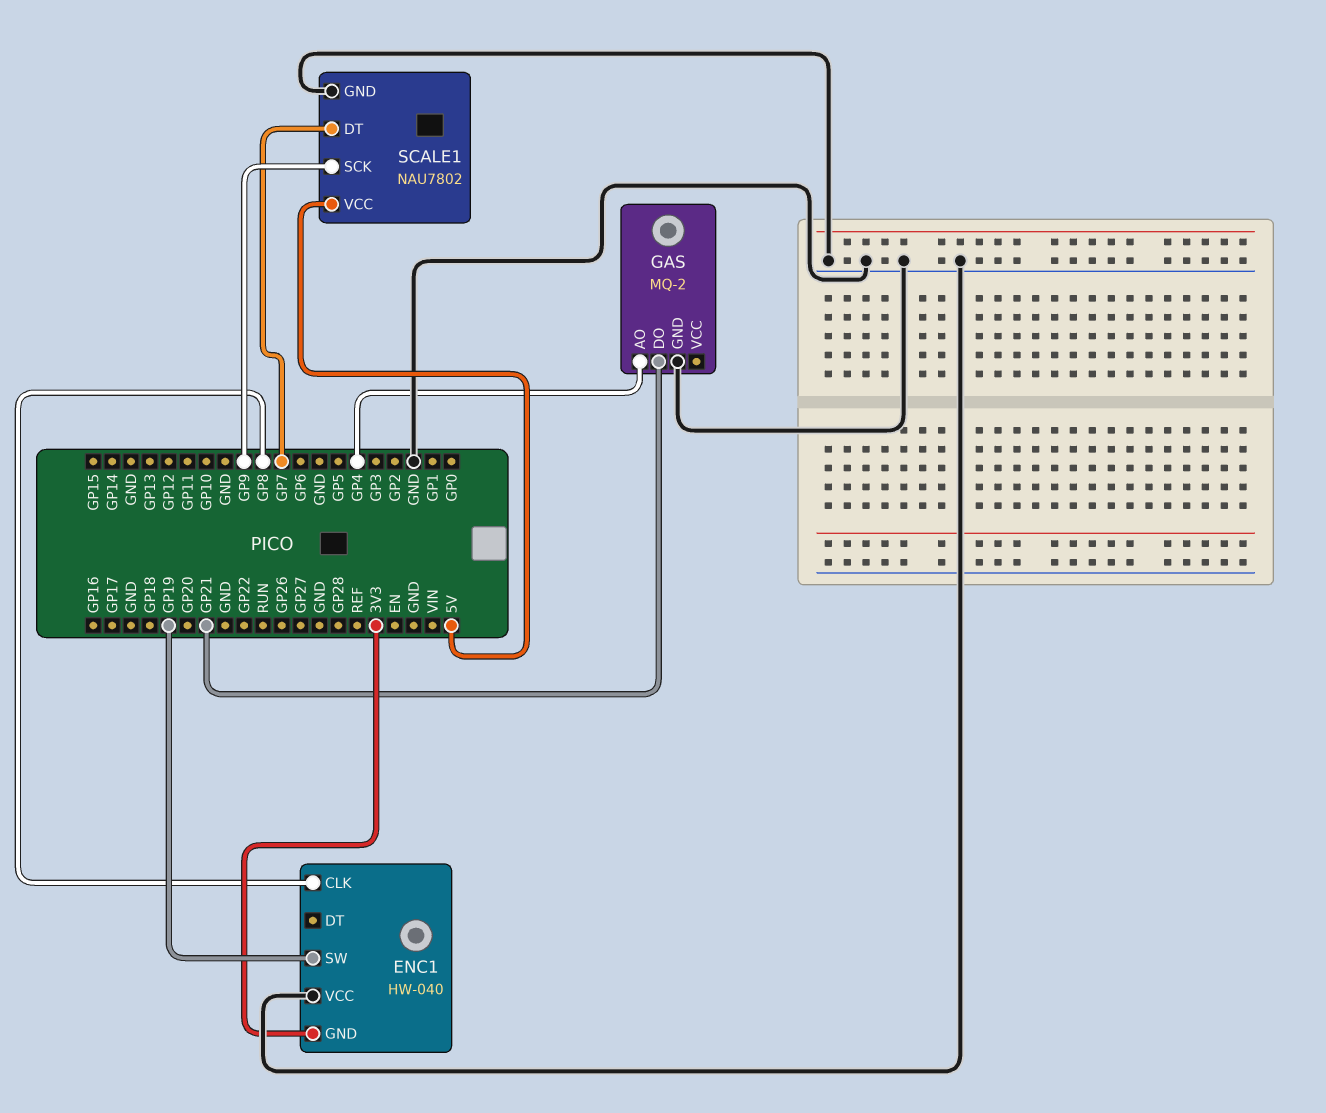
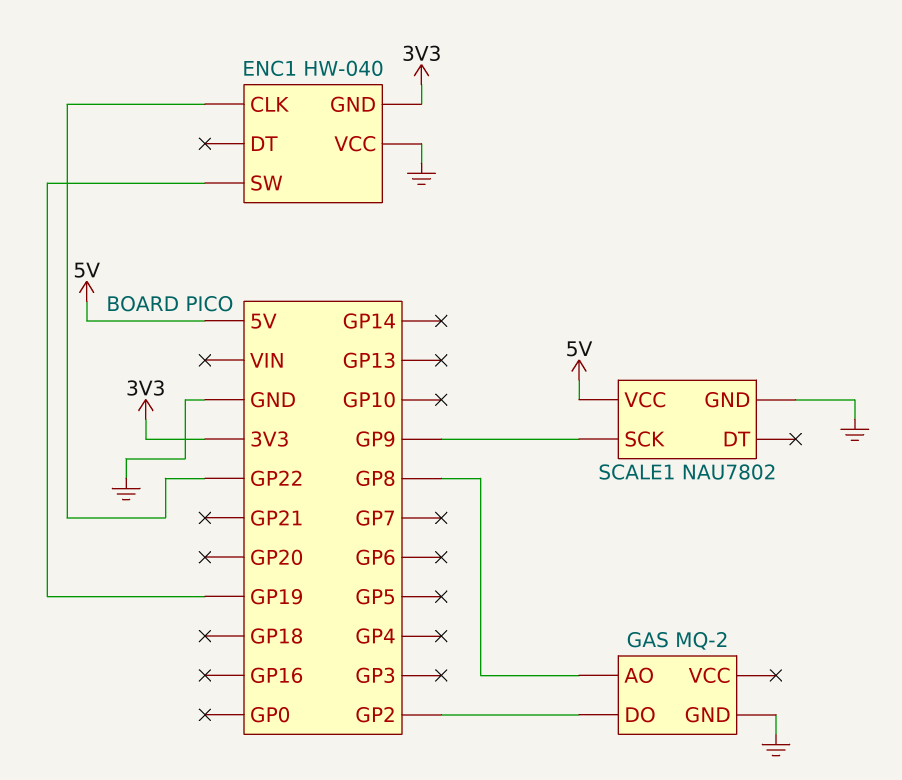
ENC1 pin CLK: GP8 -> GP22
GAS pin AO: GP4 -> GP8
GAS pin DO: GP21 -> GP2
SCALE1 pin DT: GP7 -> none

